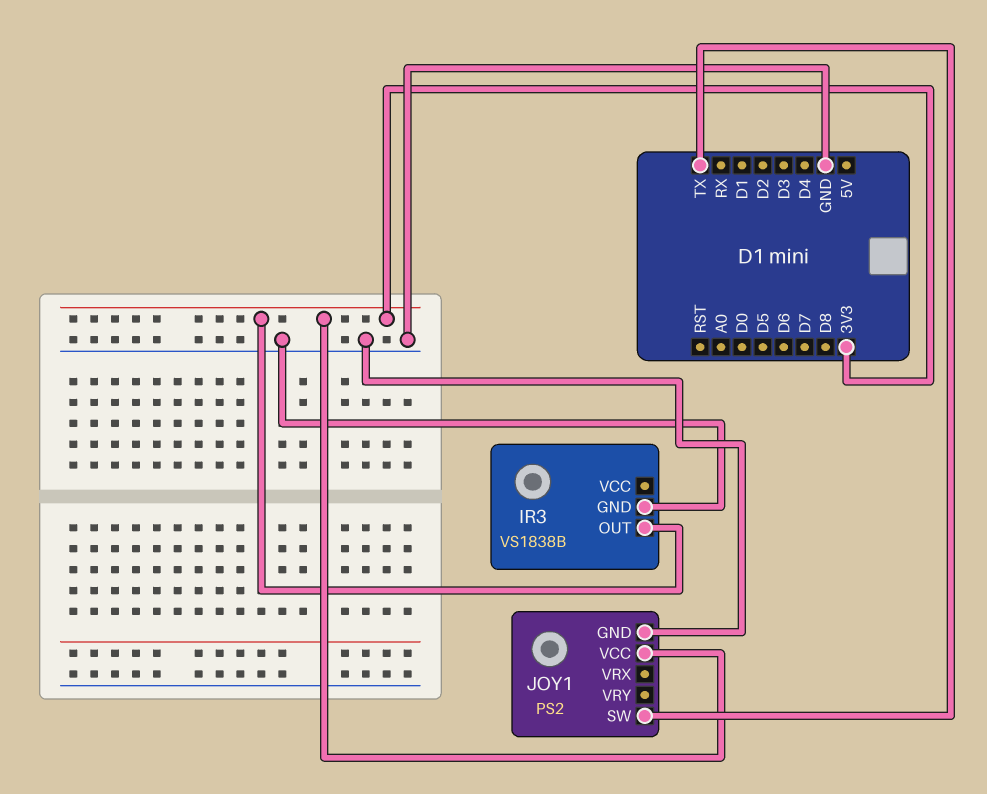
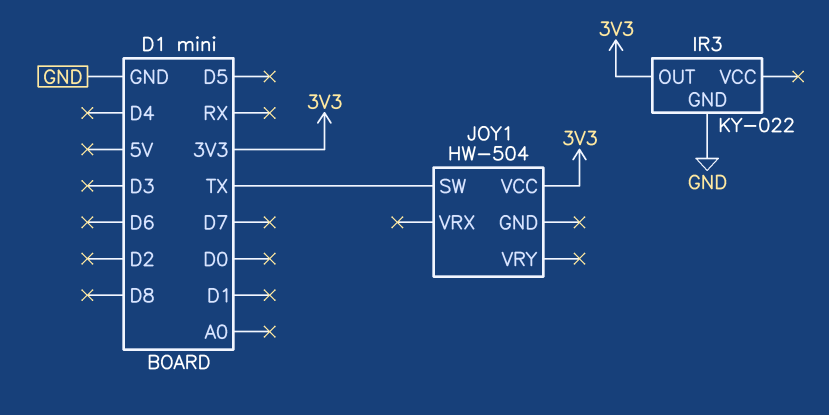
IR3: VS1838B -> KY-022
JOY1: PS2 -> HW-504
JOY1 pin GND: GND -> none

